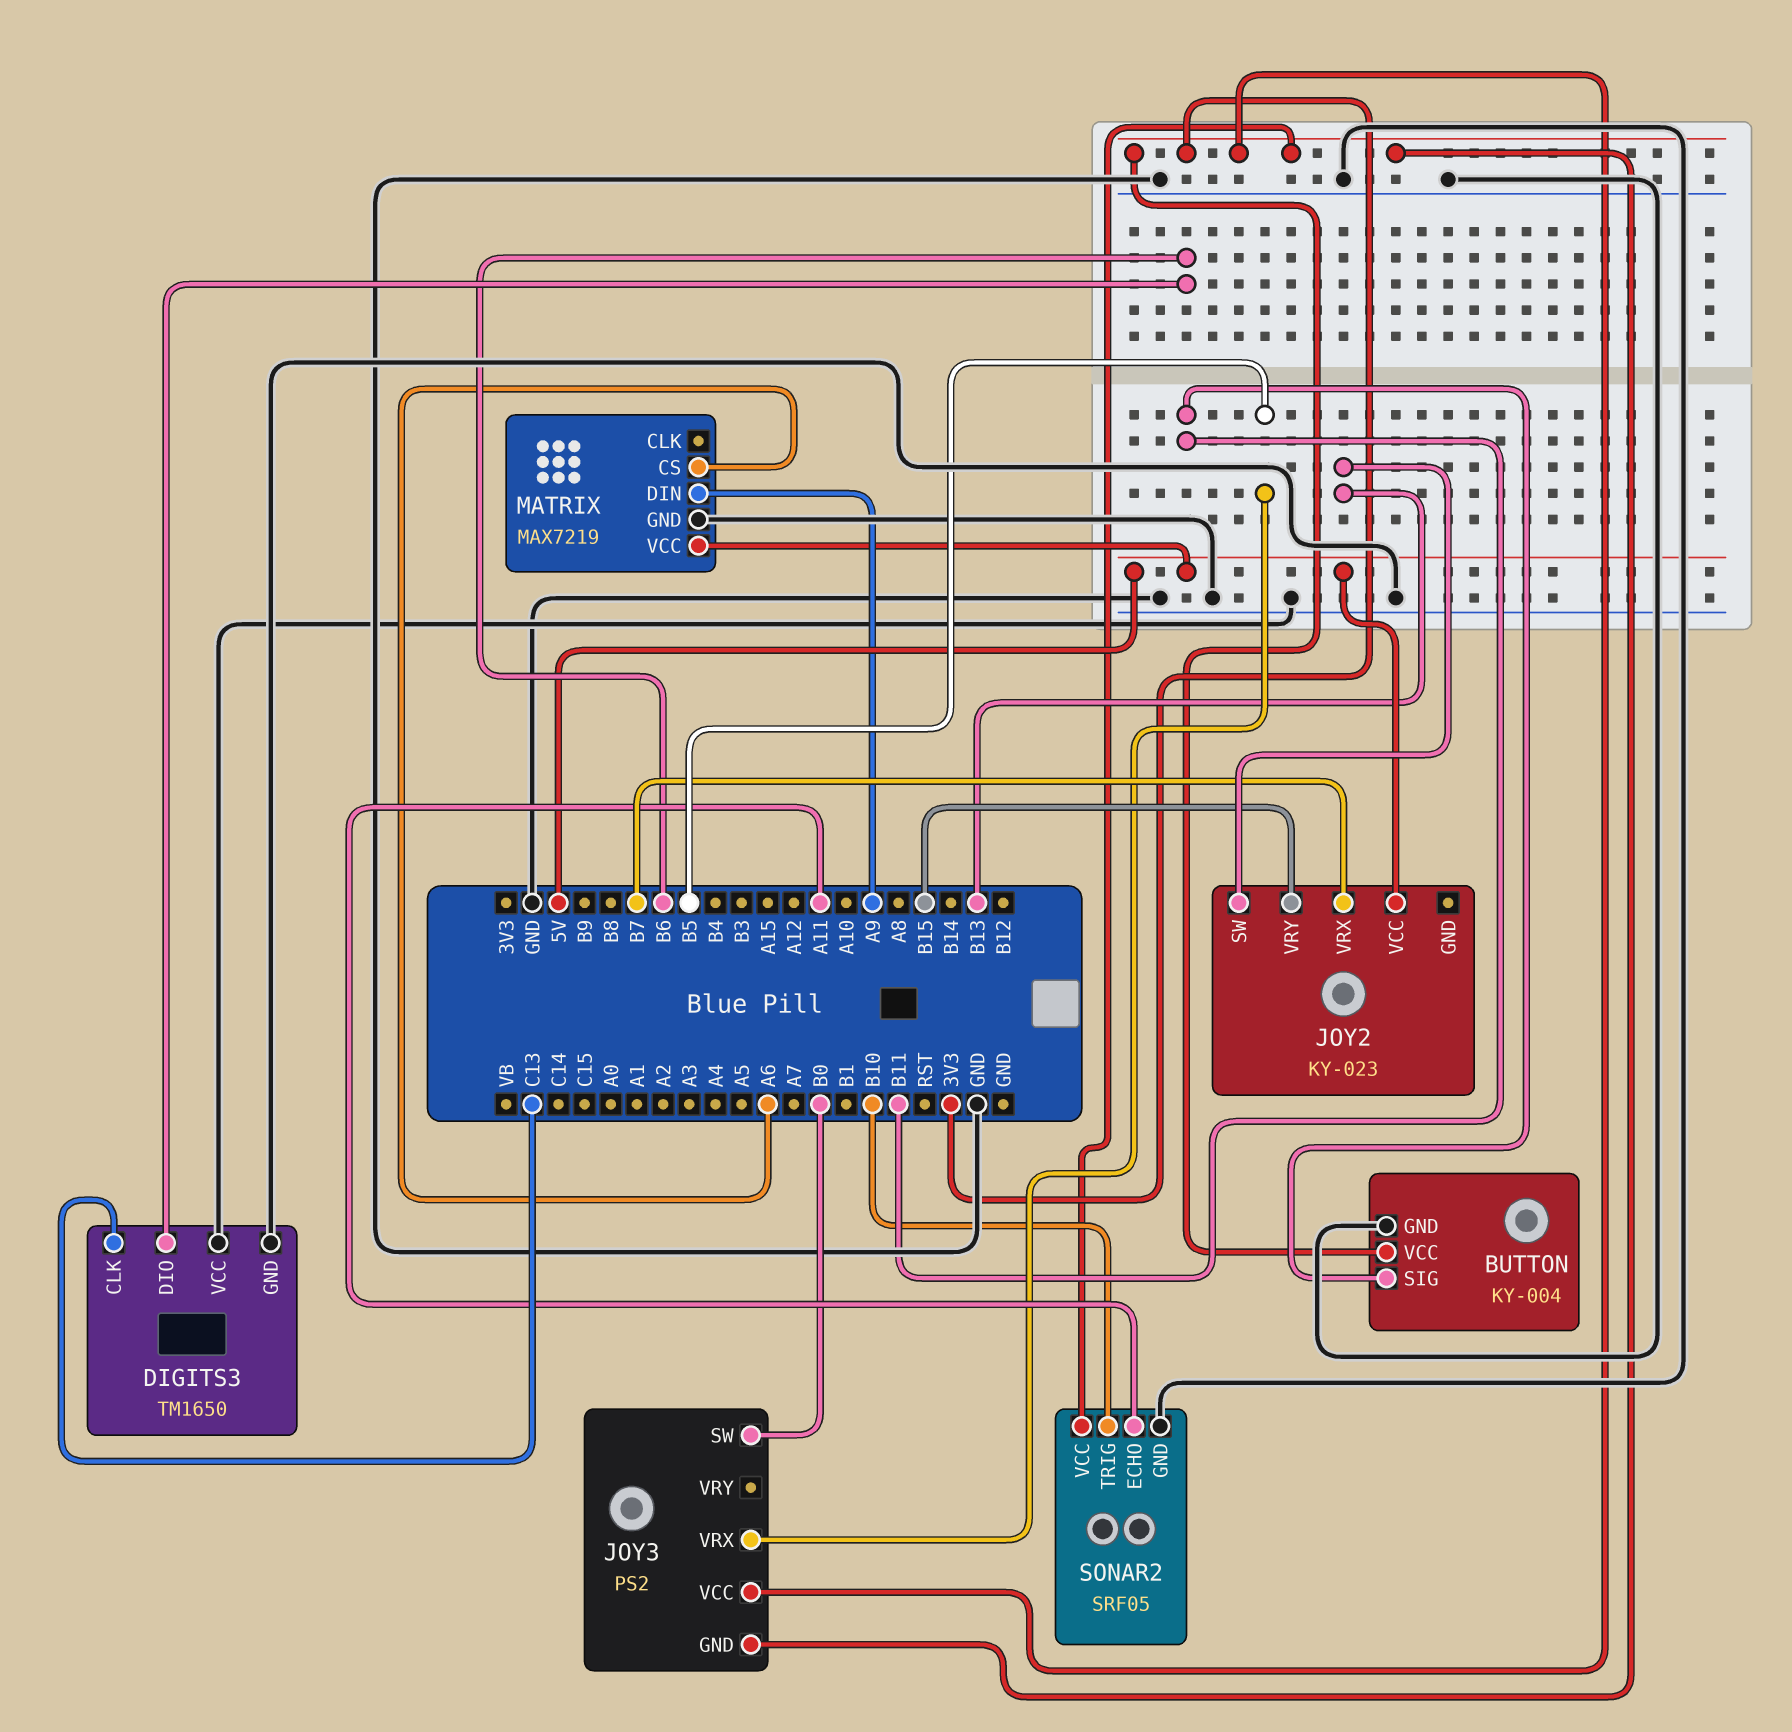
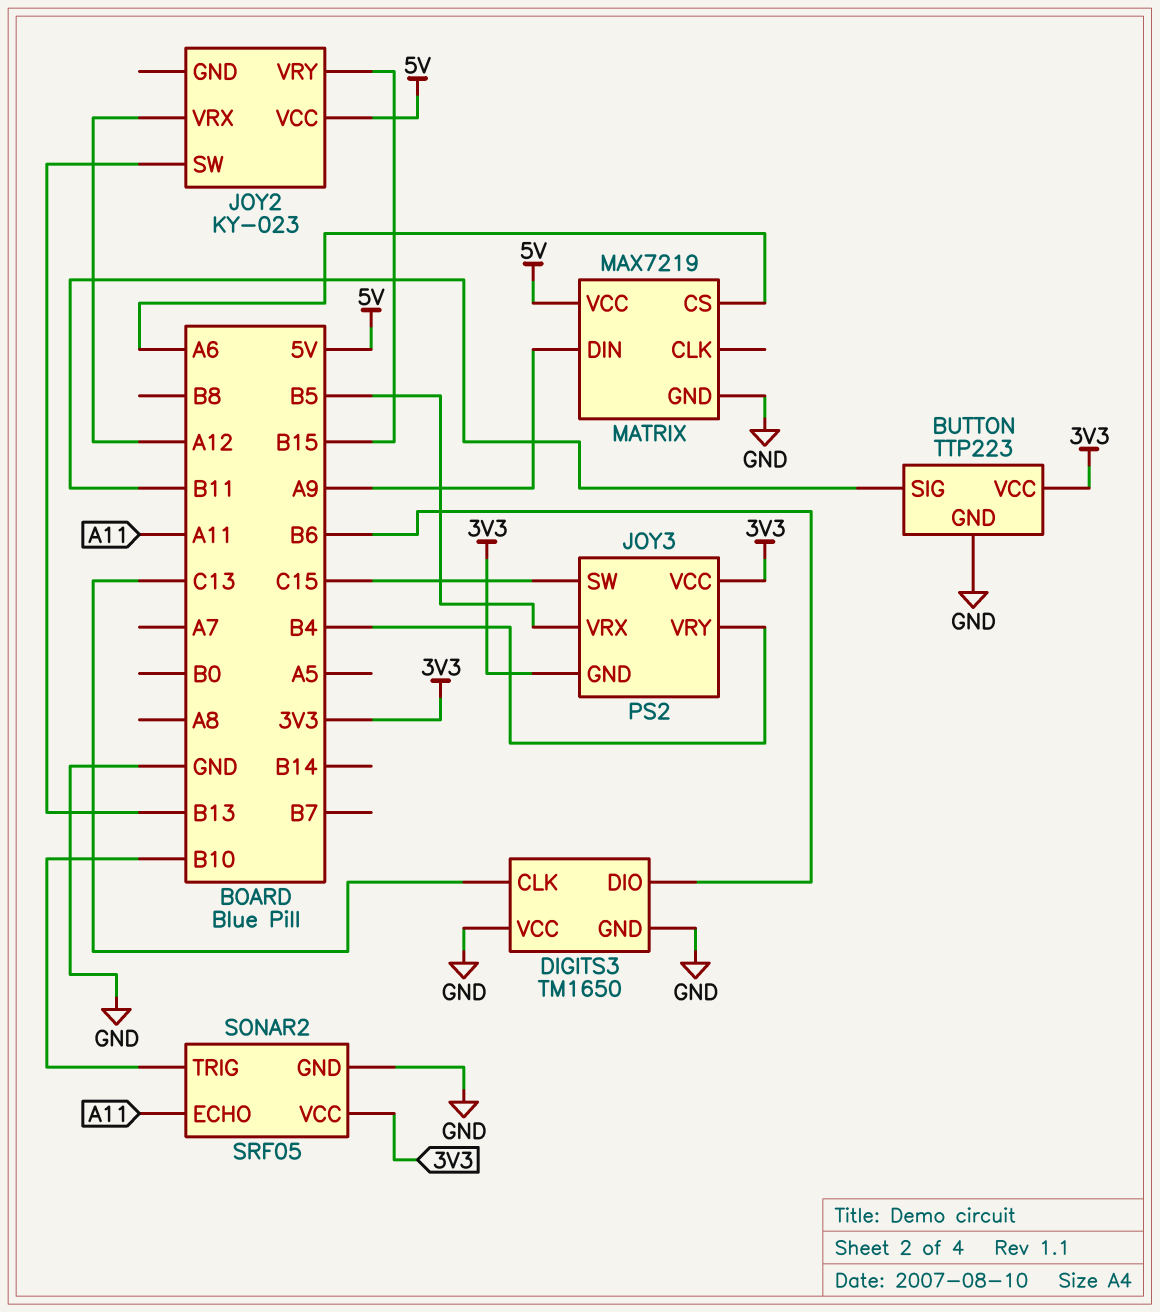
BUTTON: KY-004 -> TTP223
JOY2 pin VRX: B7 -> A12
JOY3 pin SW: B0 -> C15
JOY3 pin VRY: none -> B4

